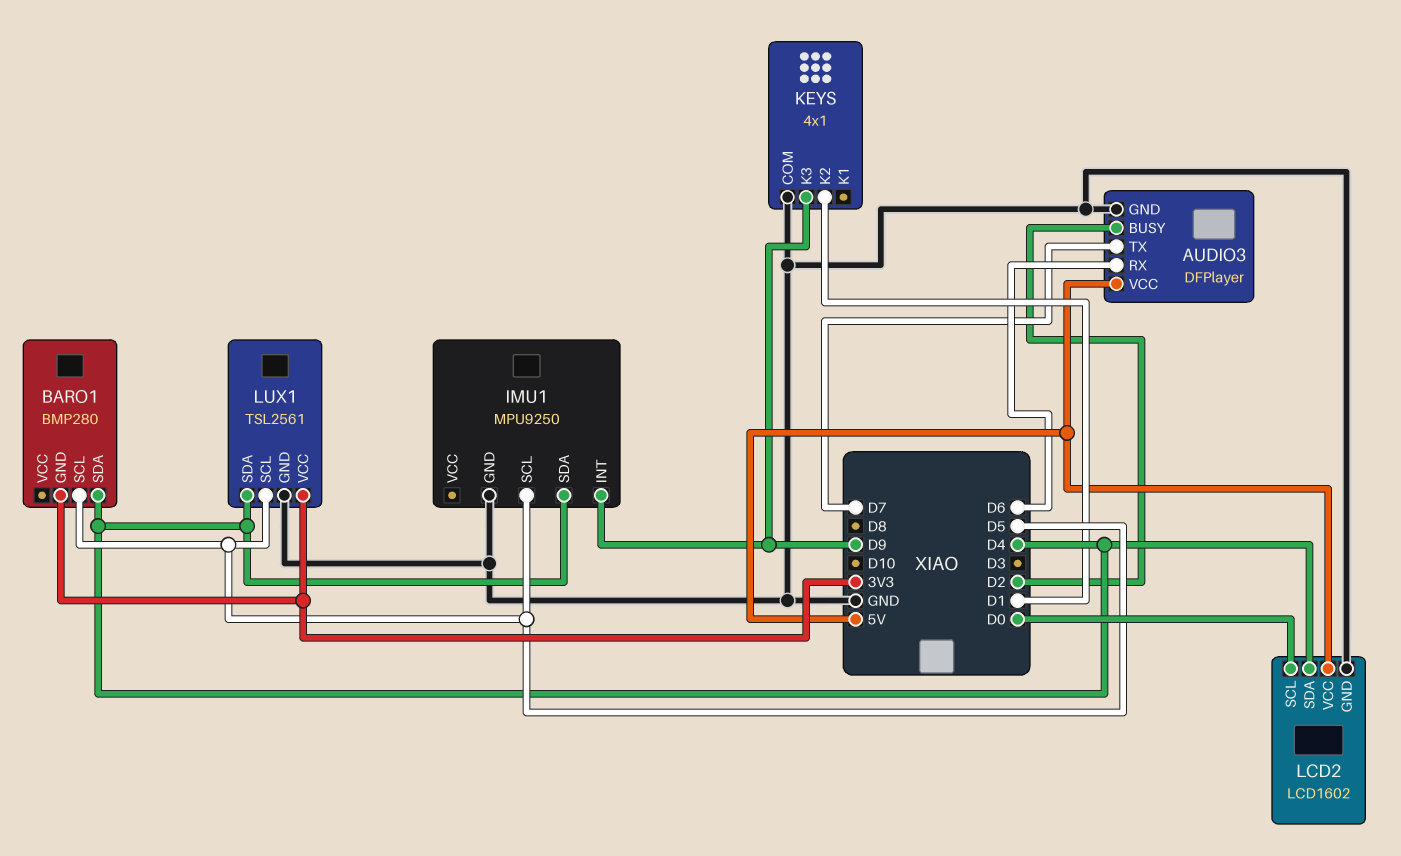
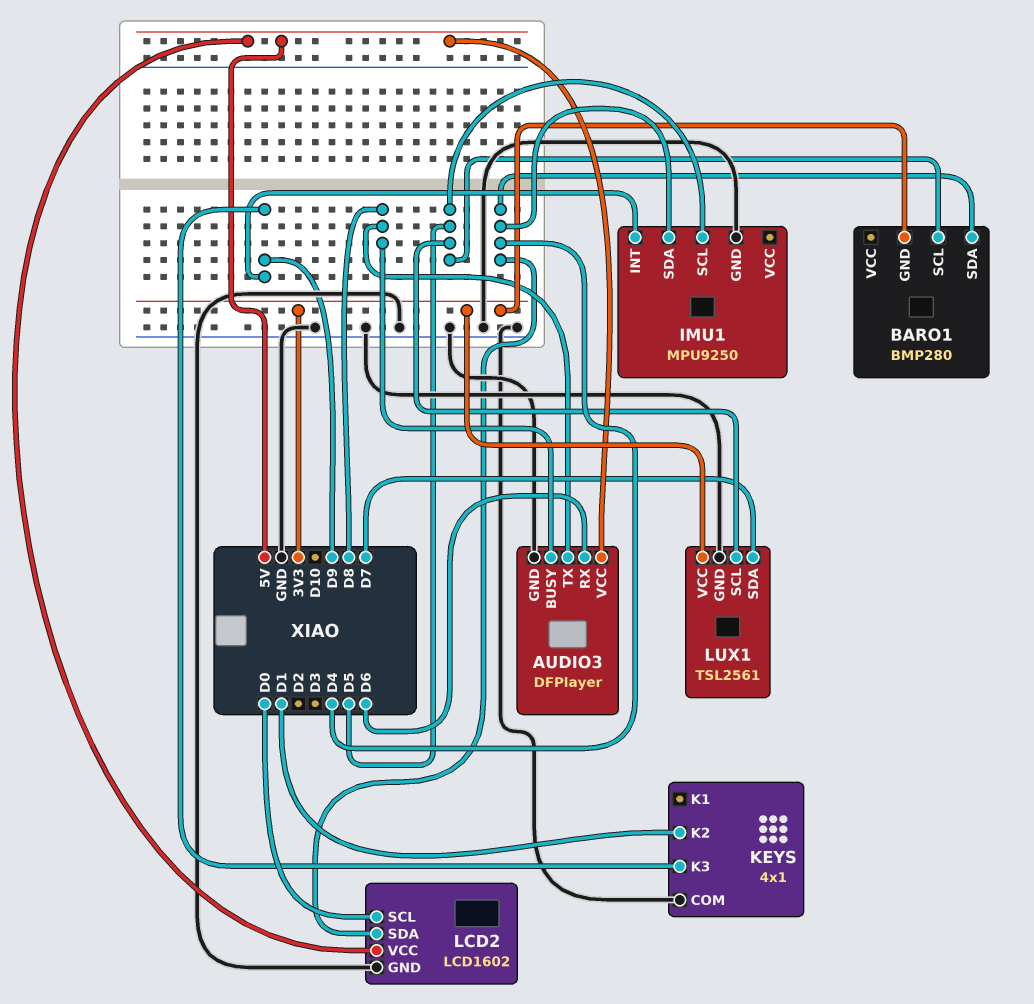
AUDIO3 pin BUSY: D2 -> D8
AUDIO3 pin TX: D7 -> D8
LUX1 pin SDA: D4 -> D7

